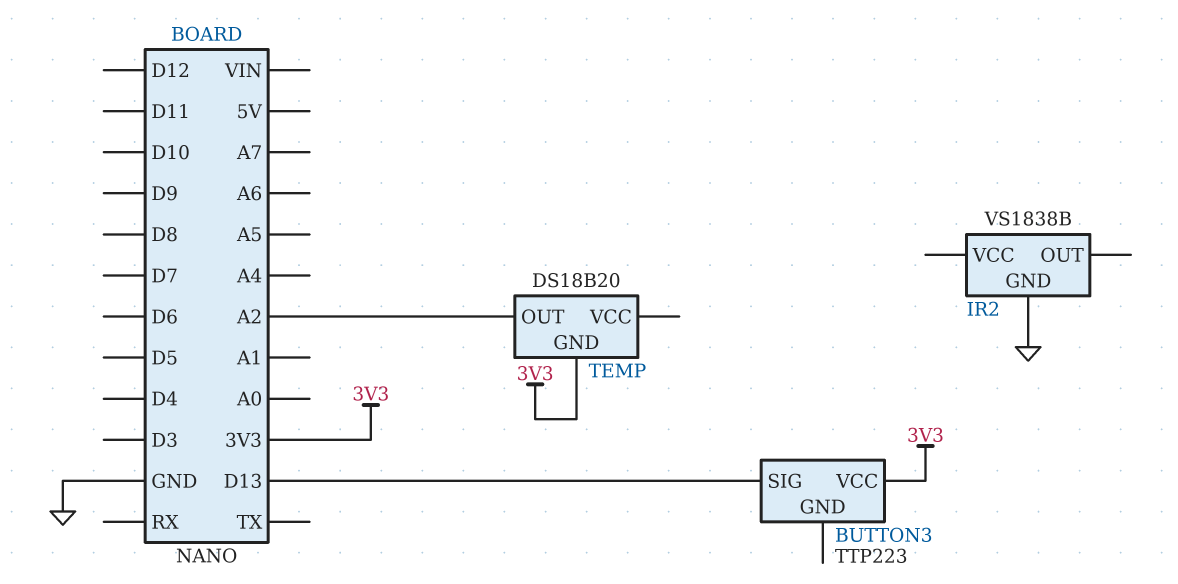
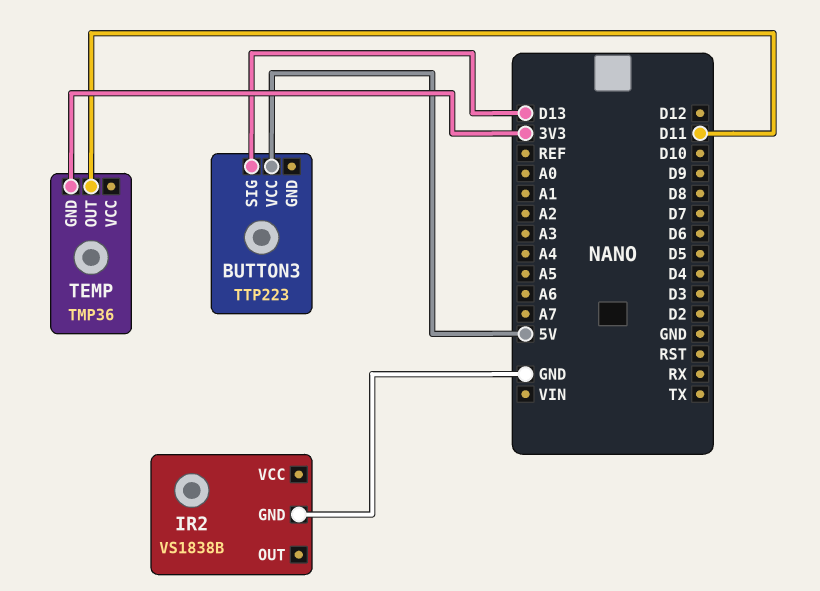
BUTTON3 pin VCC: 3V3 -> 5V
TEMP: DS18B20 -> TMP36
TEMP pin OUT: A2 -> D11

